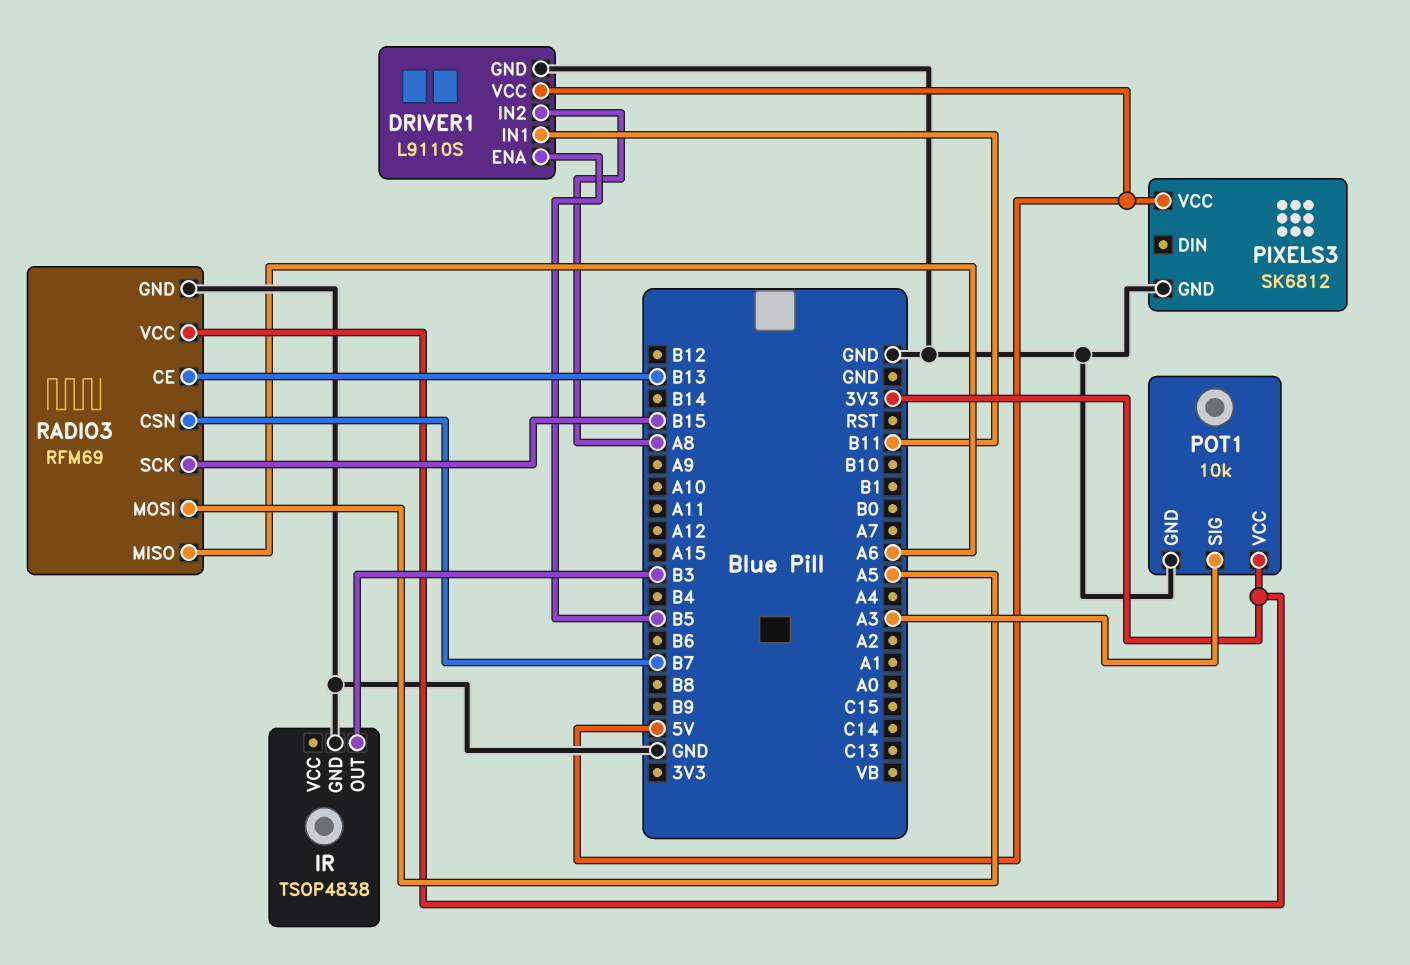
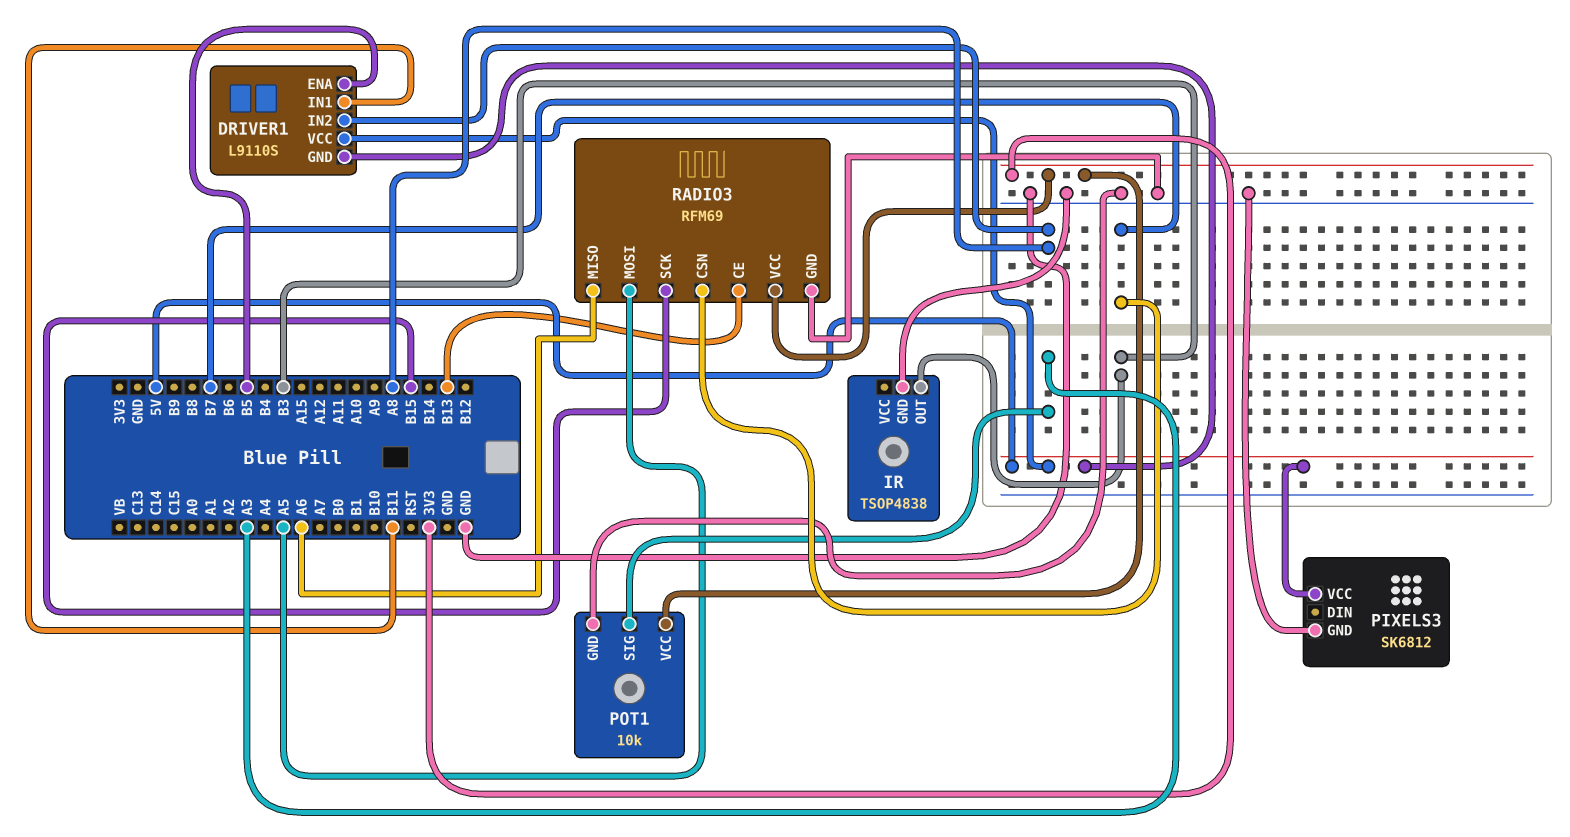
DRIVER1 pin GND: GND -> 5V

